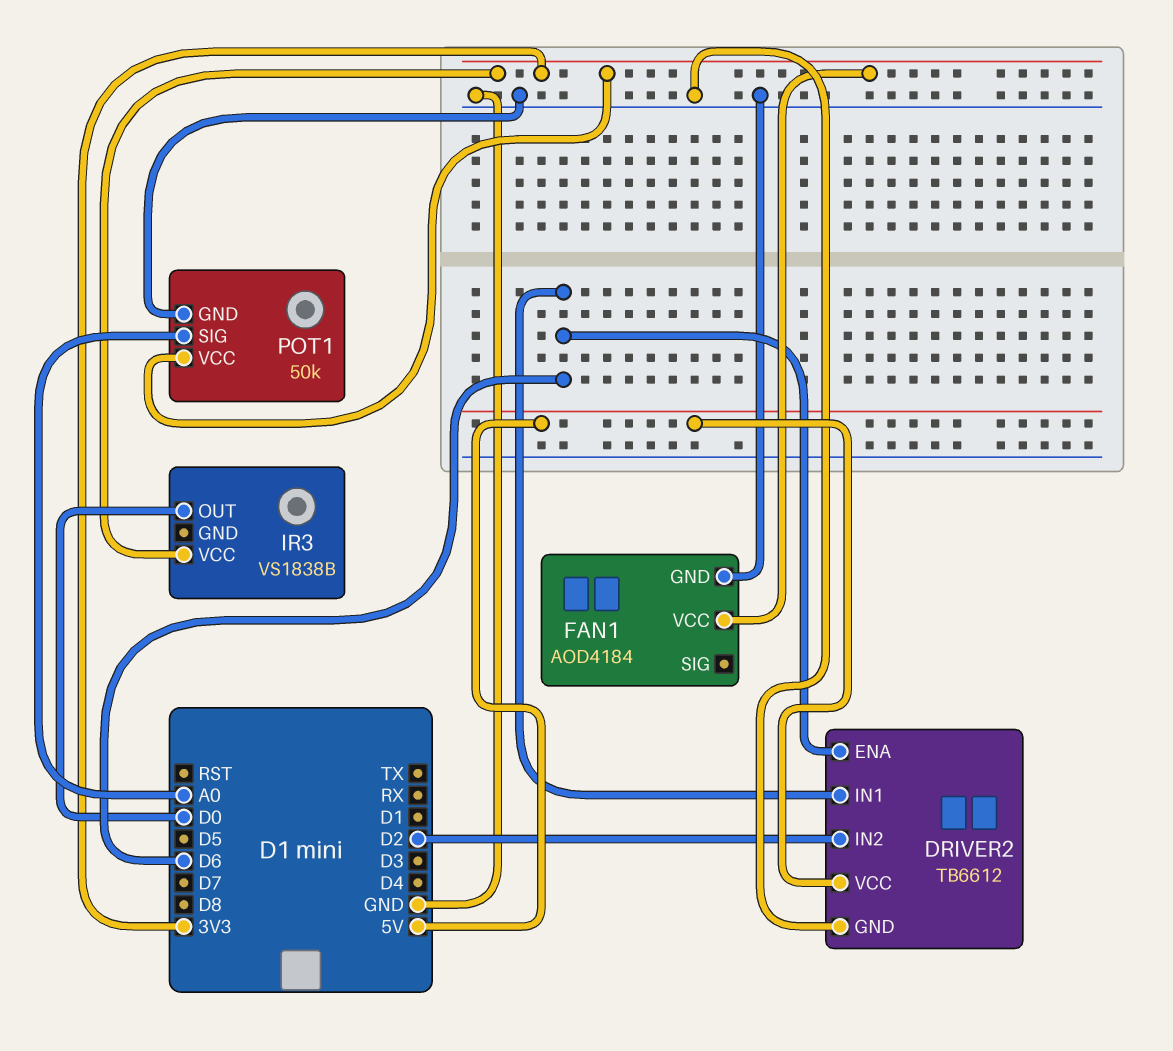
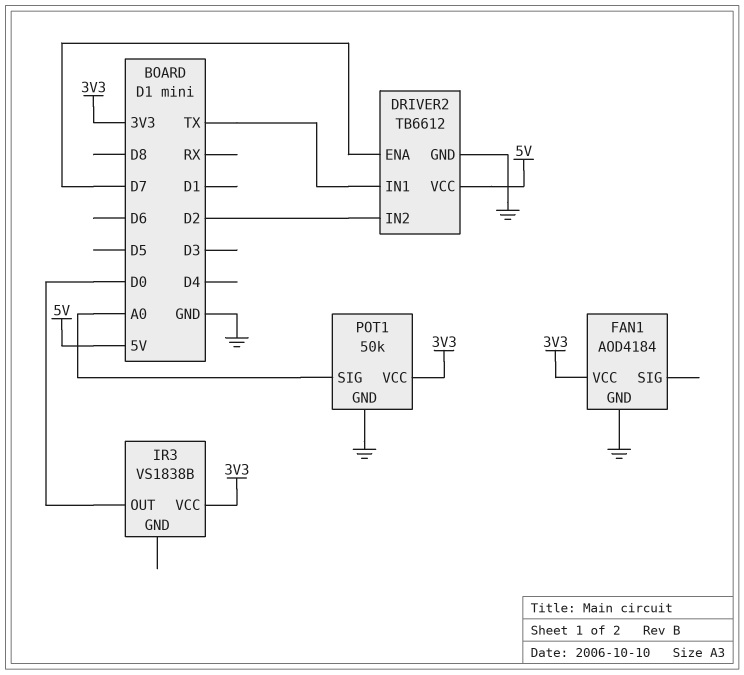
DRIVER2 pin ENA: D6 -> D7
DRIVER2 pin IN1: D6 -> TX

